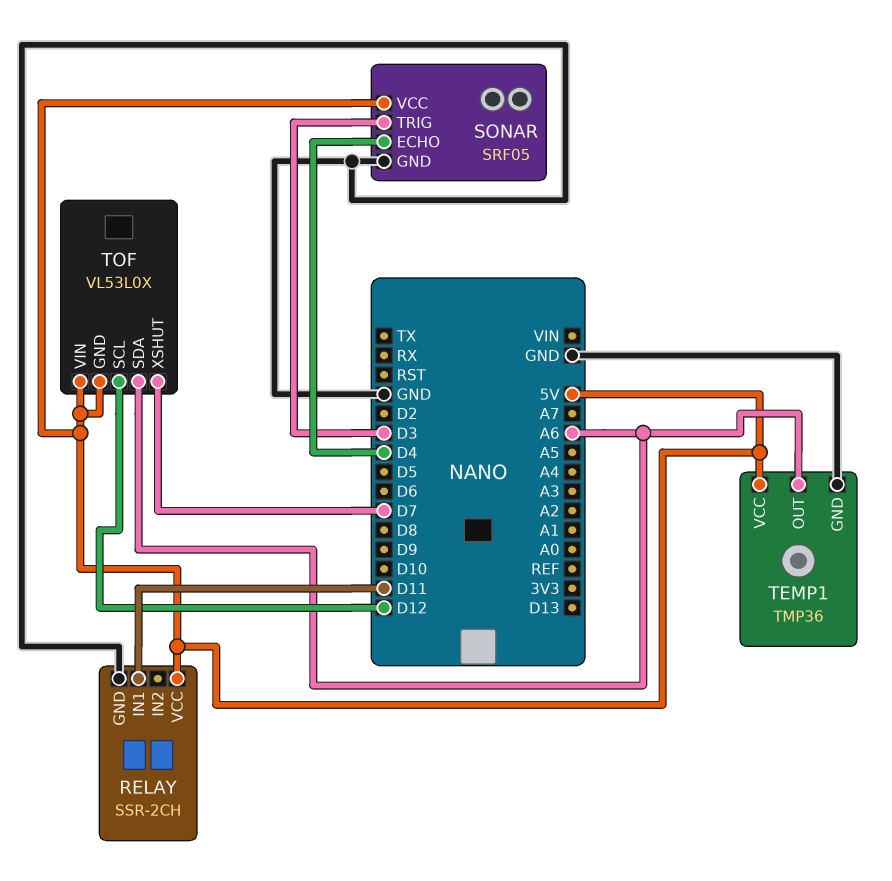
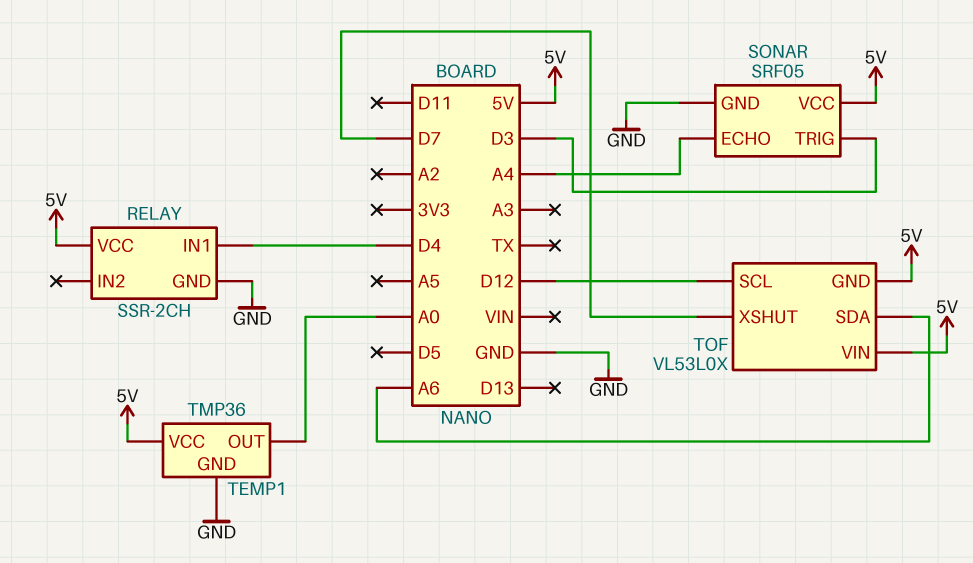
RELAY pin IN1: D11 -> D4
SONAR pin ECHO: D4 -> A4
TEMP1 pin OUT: A6 -> A0

